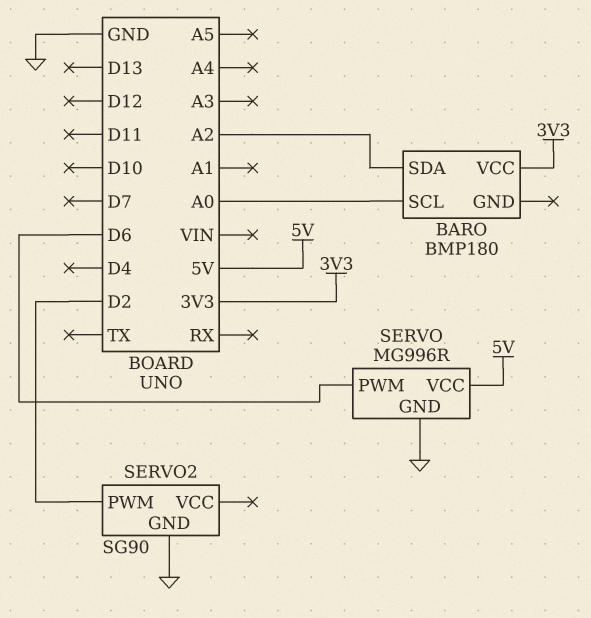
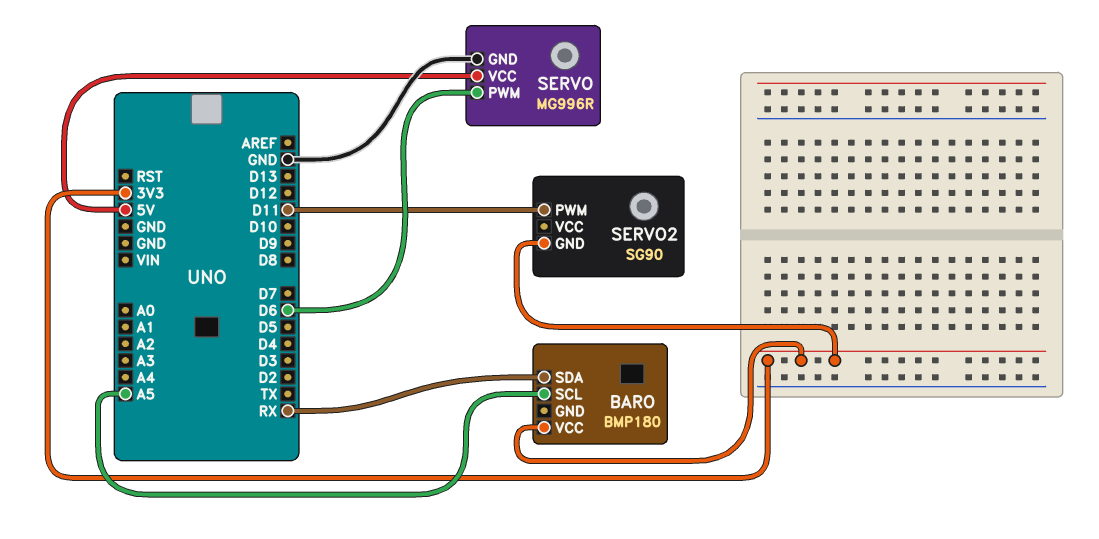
BARO pin SCL: A0 -> A5
BARO pin SDA: A2 -> RX
SERVO2 pin GND: GND -> 3V3
SERVO2 pin PWM: D2 -> D11

